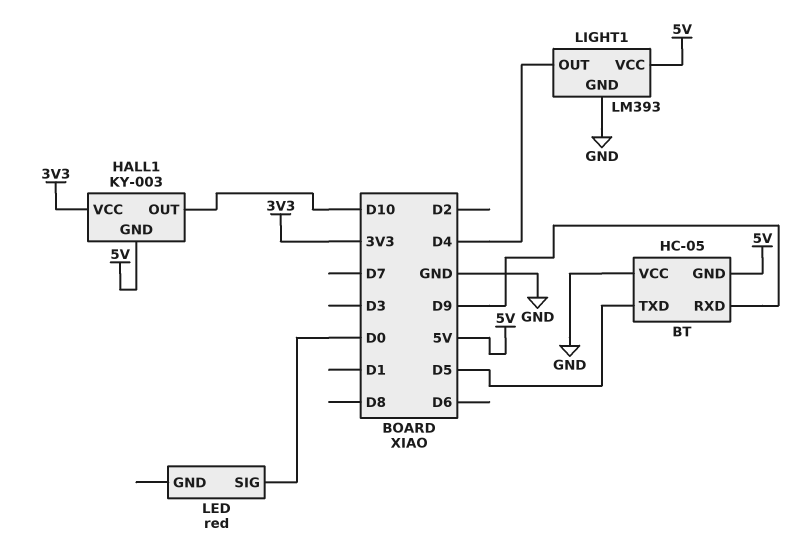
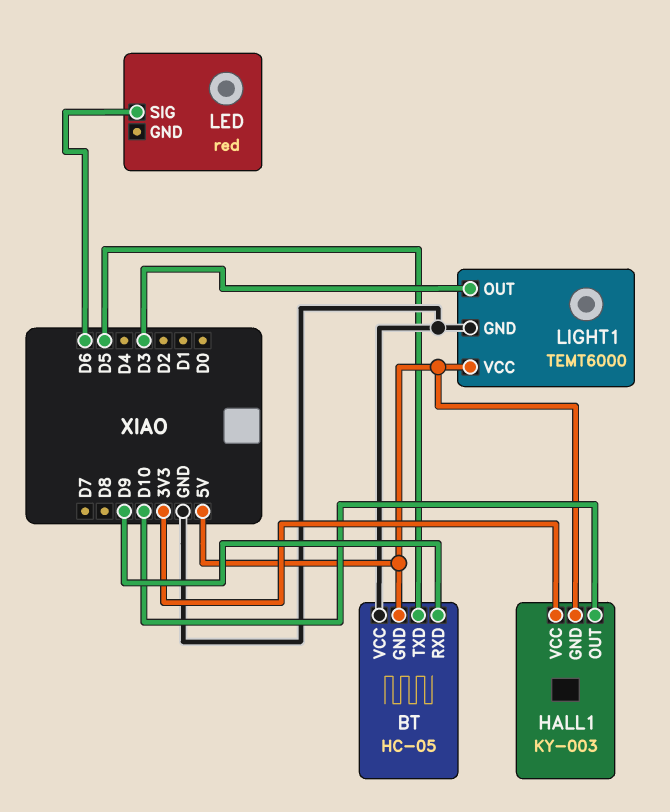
LED pin SIG: D0 -> D6
LIGHT1: LM393 -> TEMT6000
LIGHT1 pin OUT: D4 -> D3

